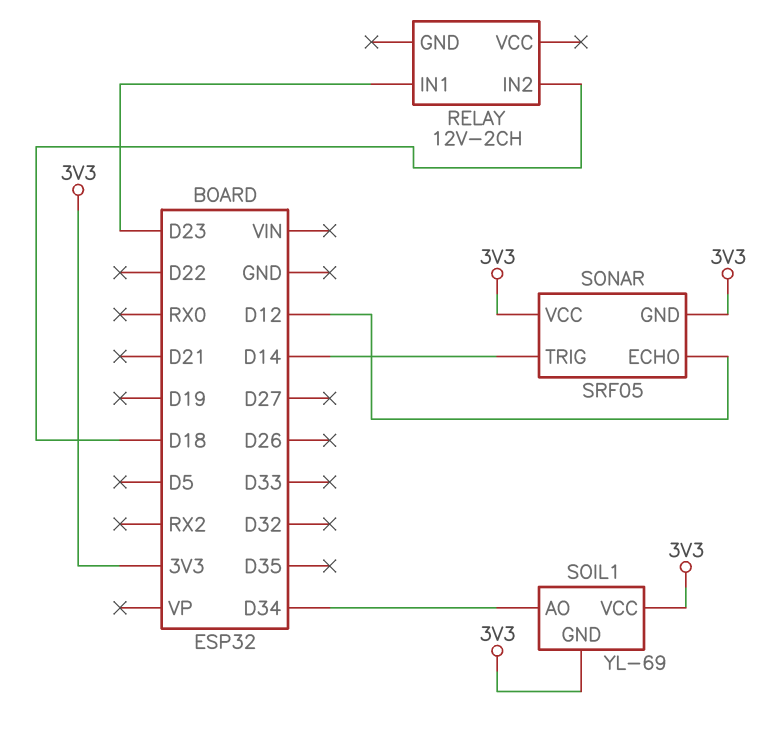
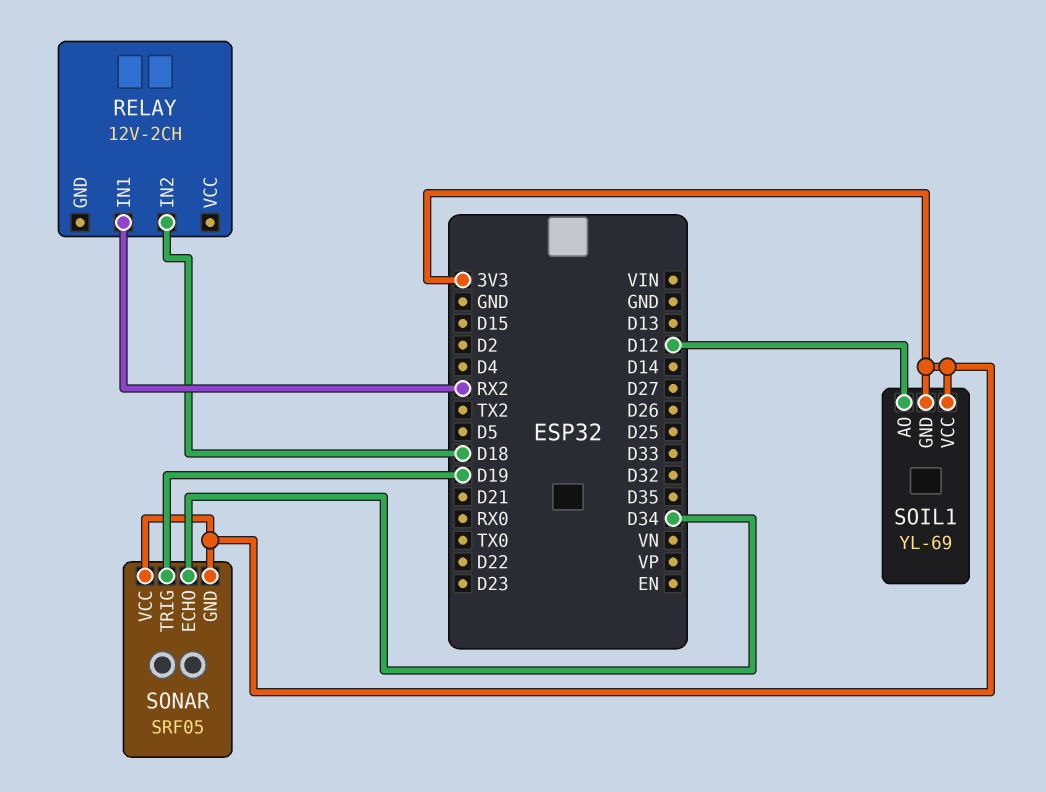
RELAY pin IN1: D23 -> RX2
SOIL1 pin AO: D34 -> D12
SONAR pin ECHO: D12 -> D34
SONAR pin TRIG: D14 -> D19

